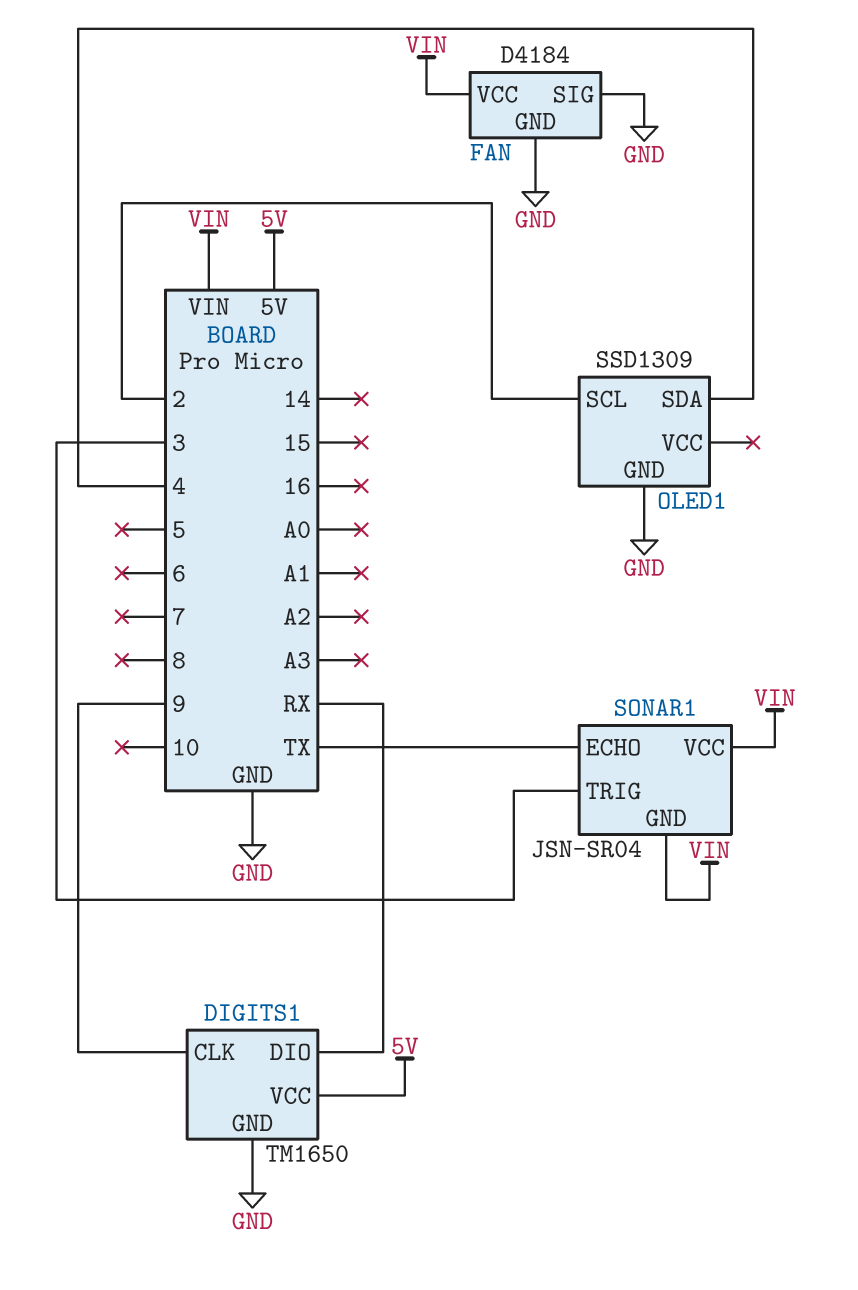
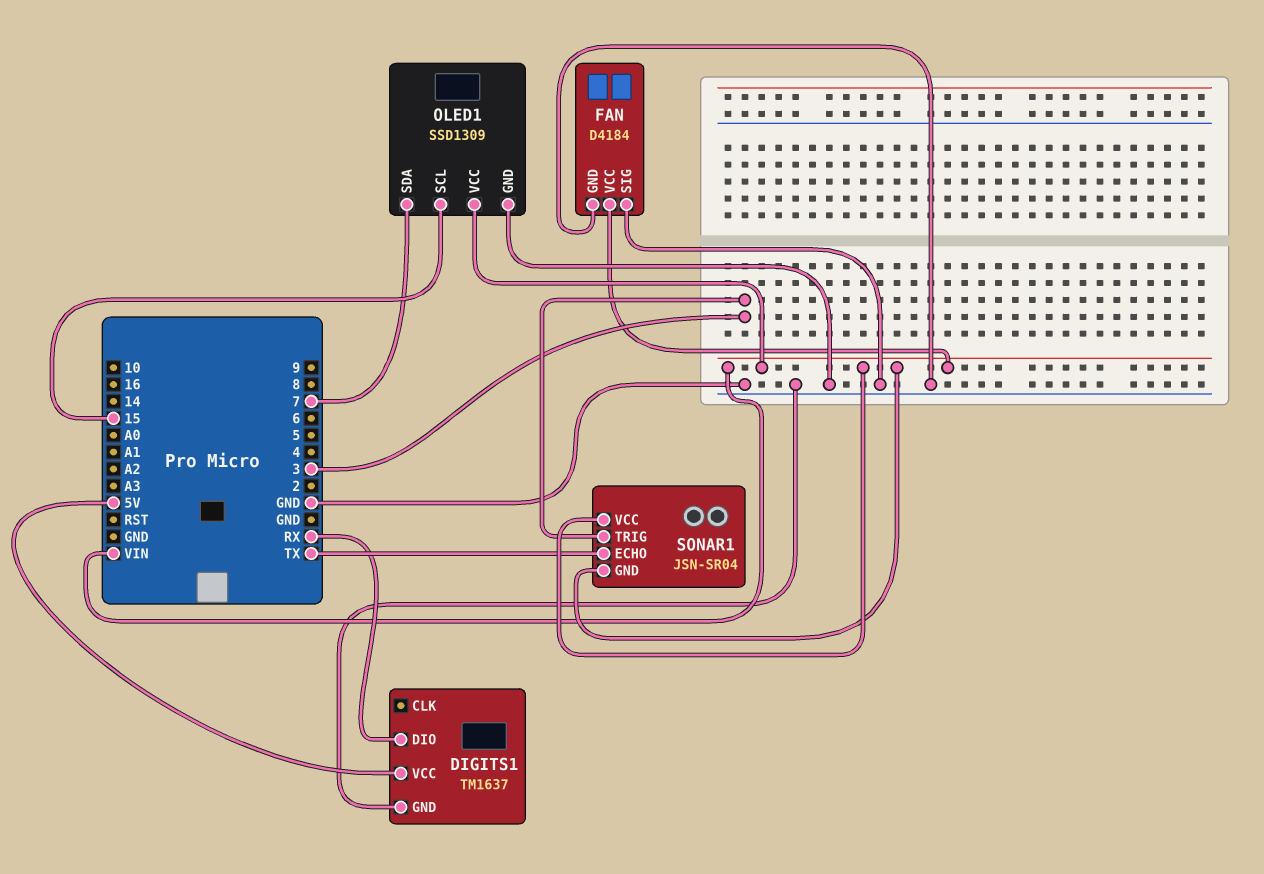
DIGITS1: TM1650 -> TM1637
DIGITS1 pin CLK: 9 -> none
OLED1 pin SCL: 2 -> 15
OLED1 pin SDA: 4 -> 7
OLED1 pin VCC: none -> VIN

